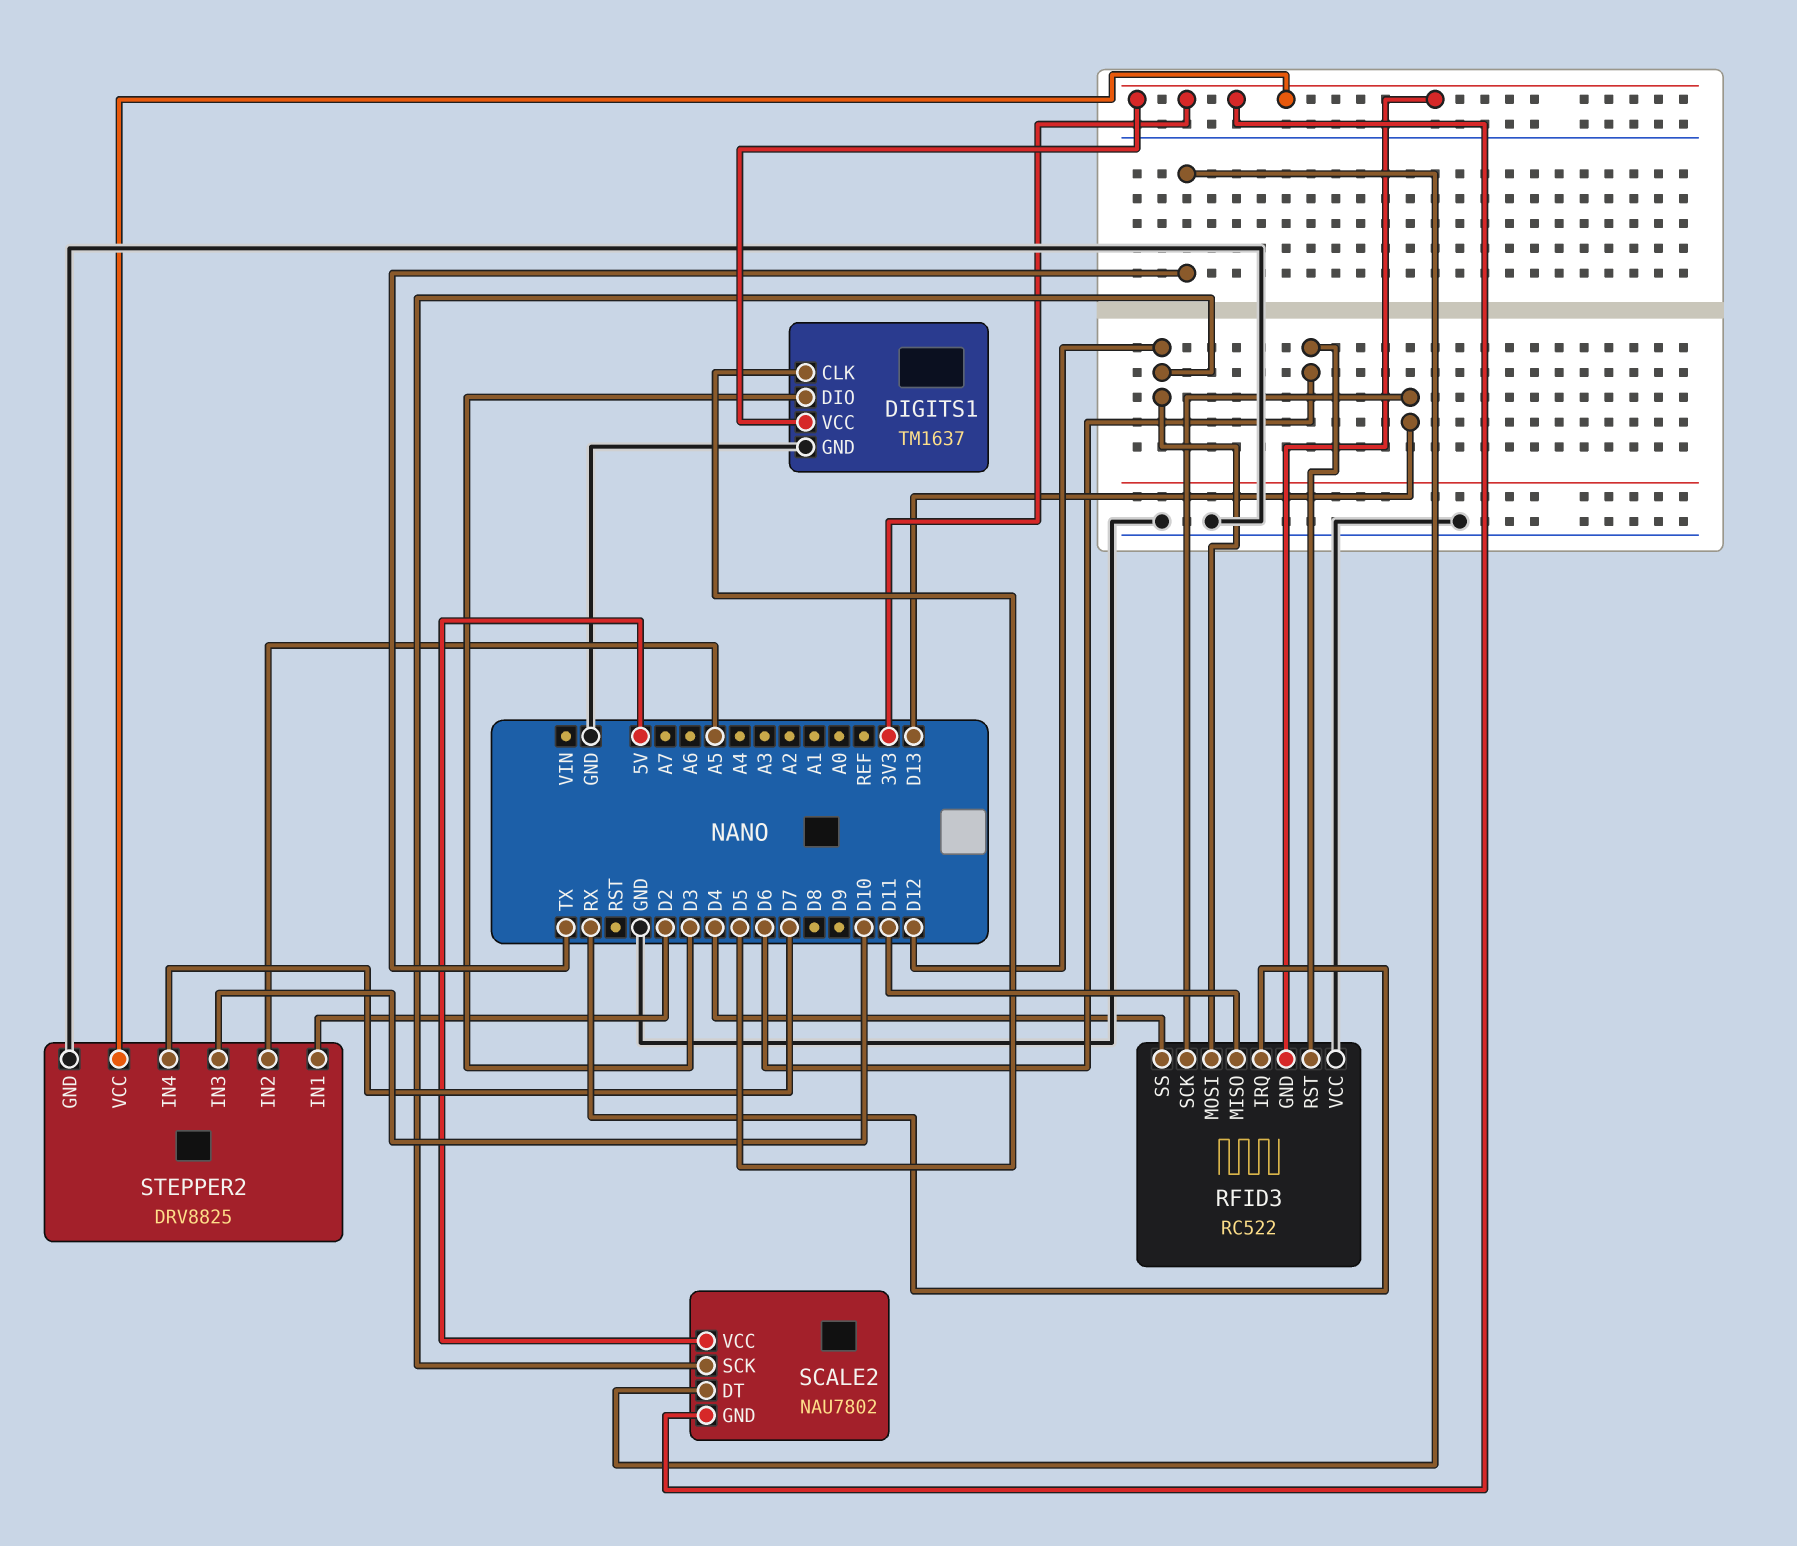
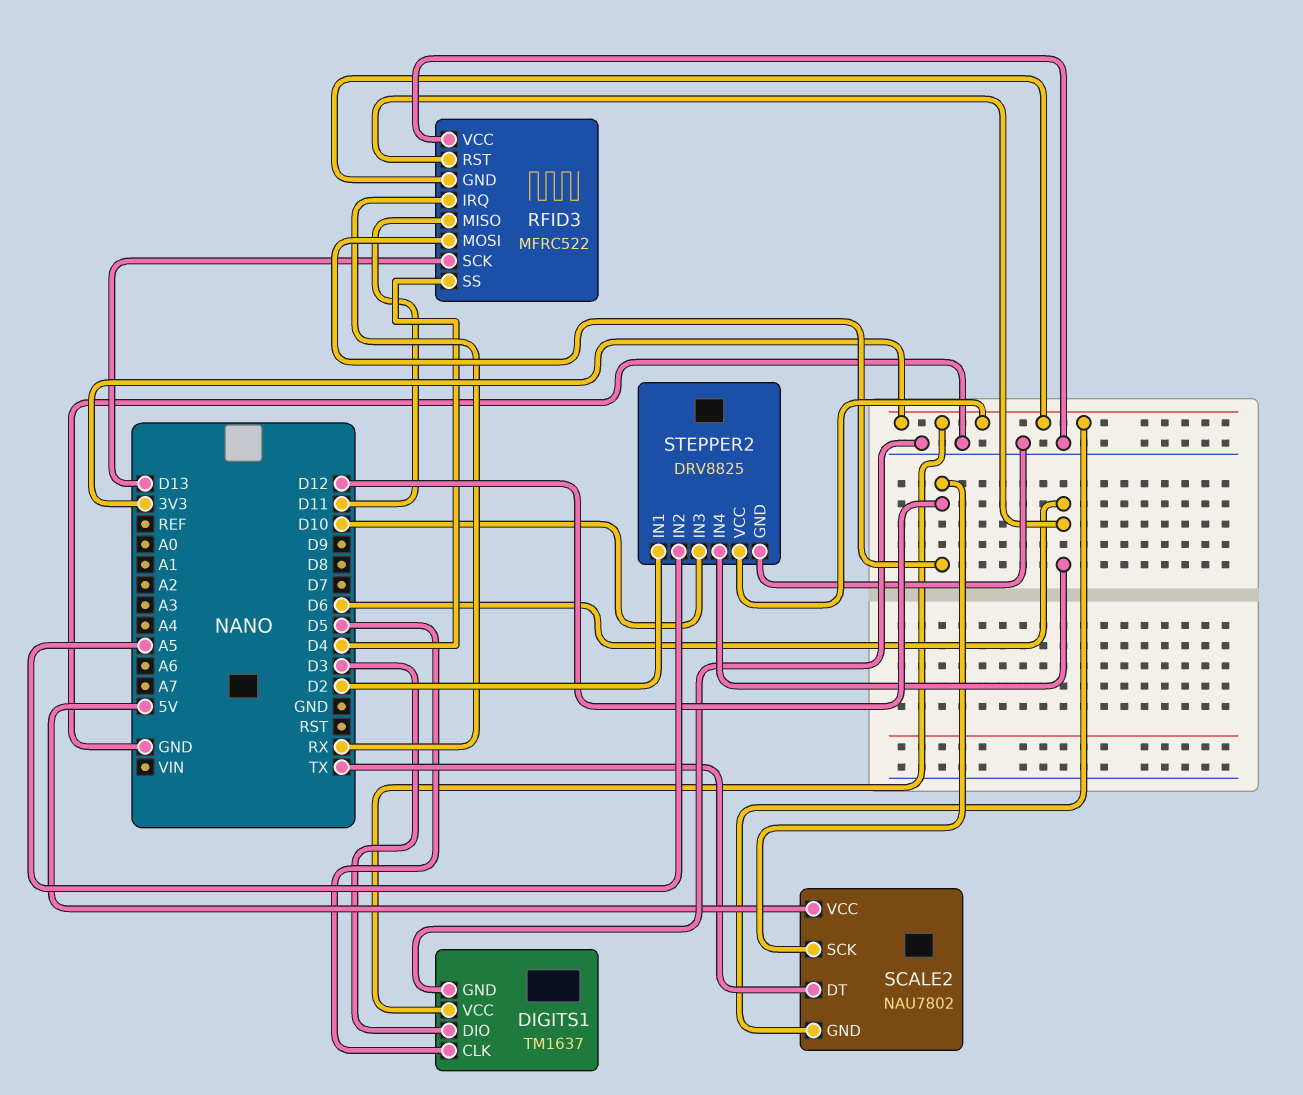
RFID3: RC522 -> MFRC522
STEPPER2 pin IN4: D7 -> D6

